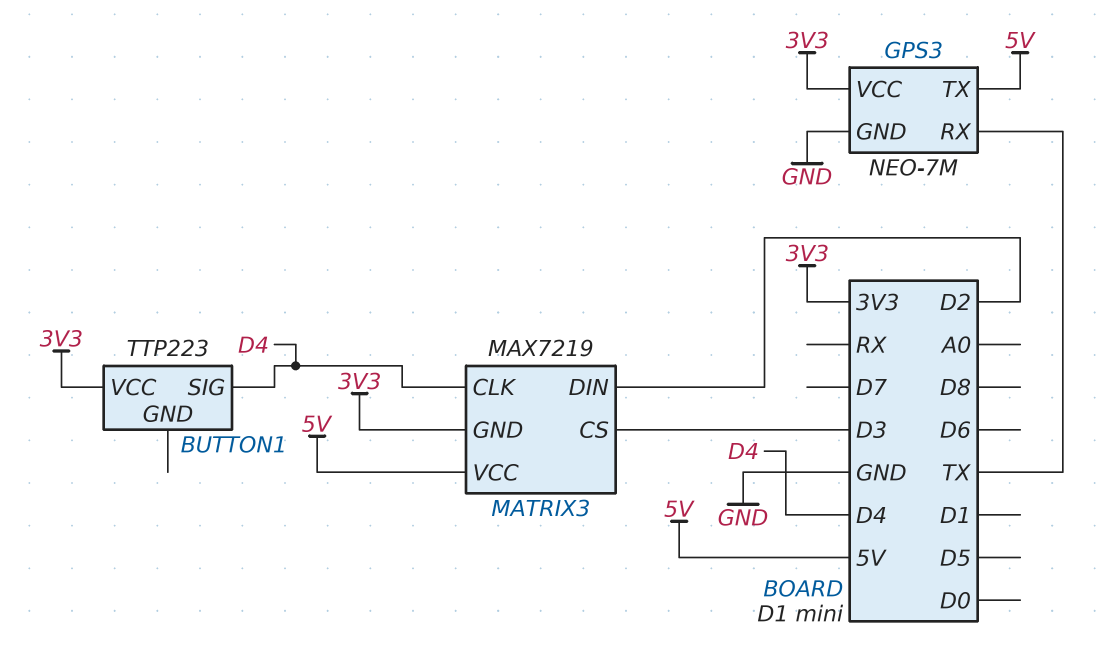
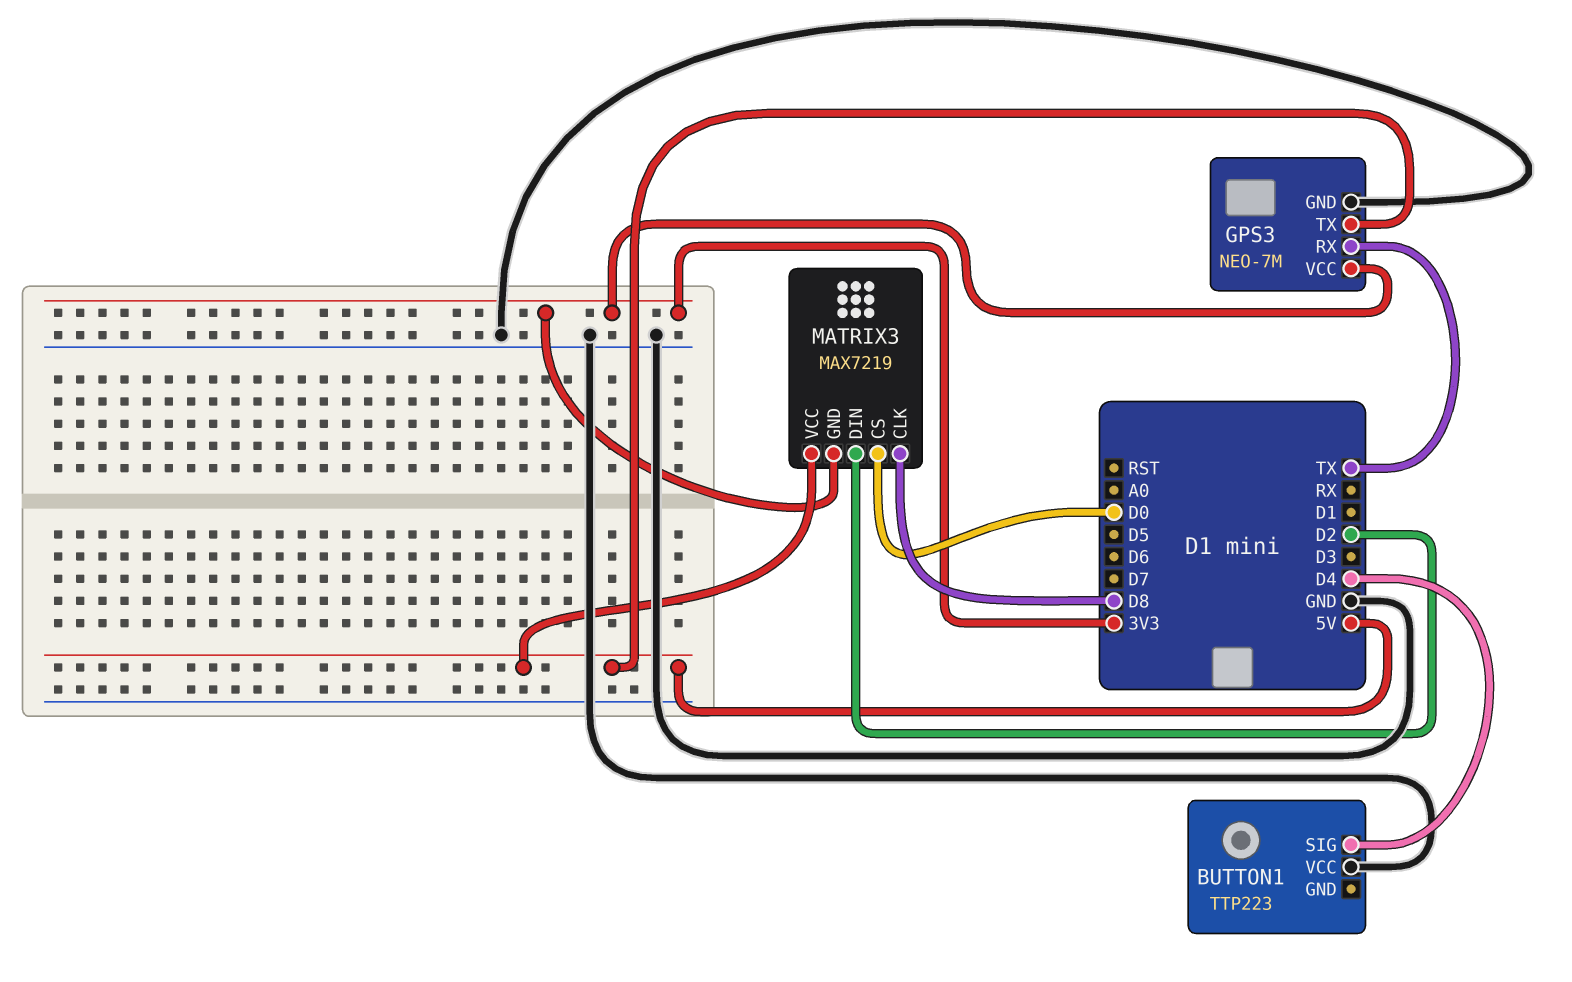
BUTTON1 pin VCC: 3V3 -> GND
MATRIX3 pin CLK: D4 -> D8
MATRIX3 pin CS: D3 -> D0

